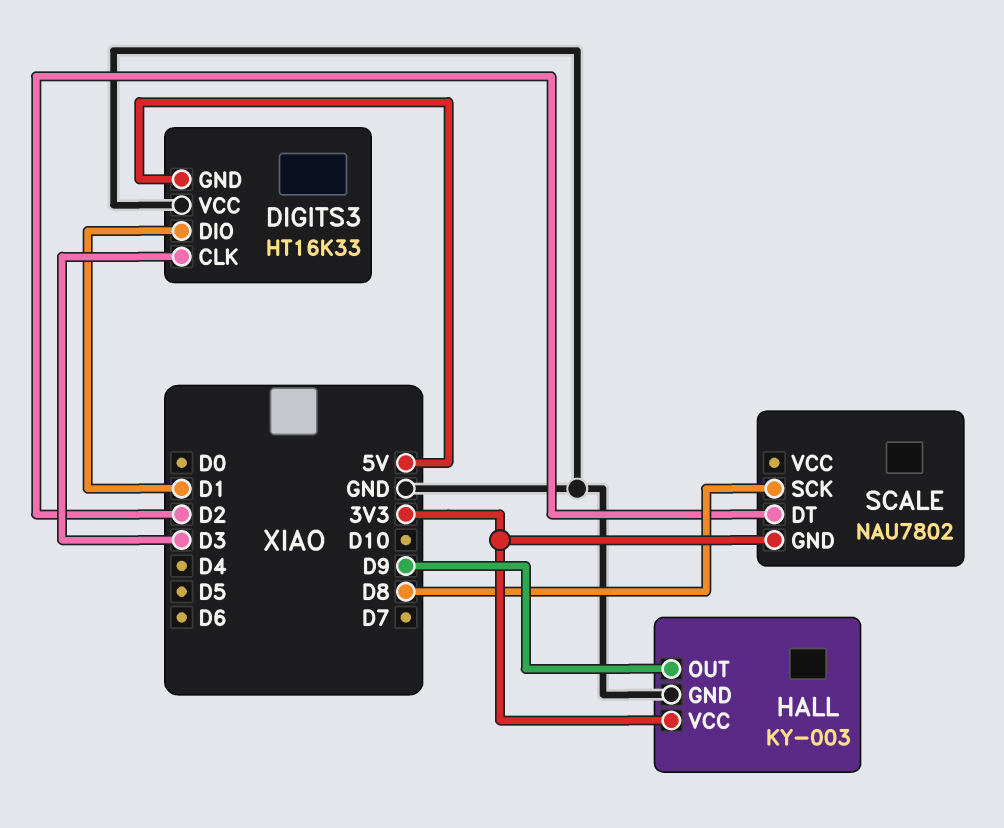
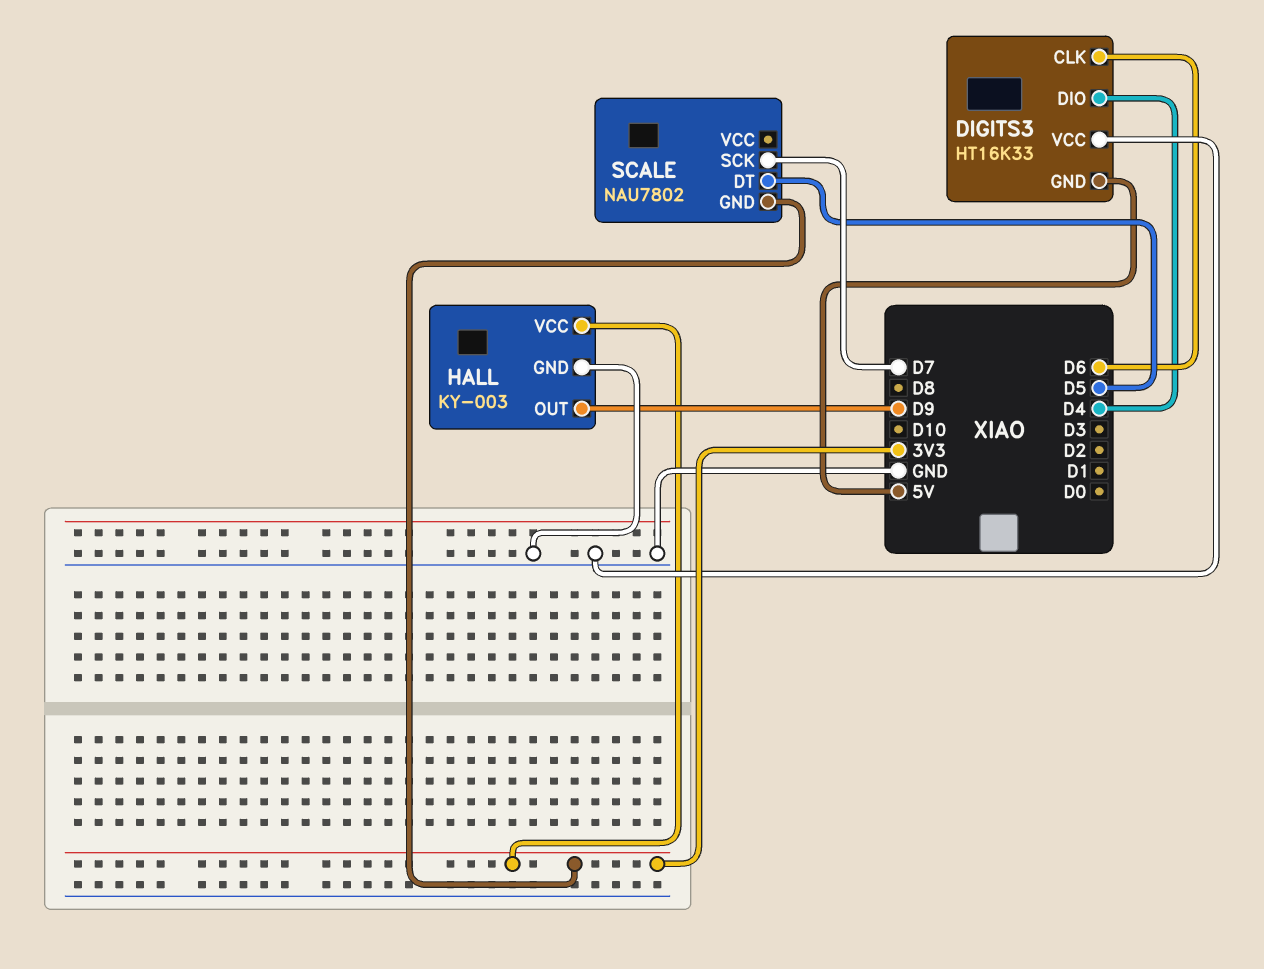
DIGITS3 pin CLK: D3 -> D6
DIGITS3 pin DIO: D1 -> D4
SCALE pin DT: D2 -> D5
SCALE pin SCK: D8 -> D7

